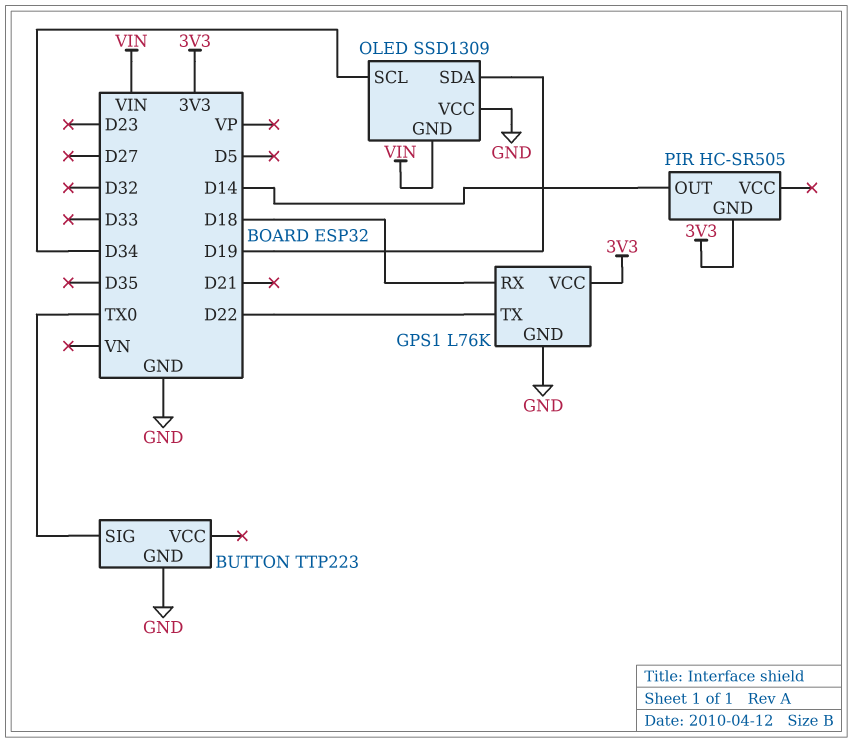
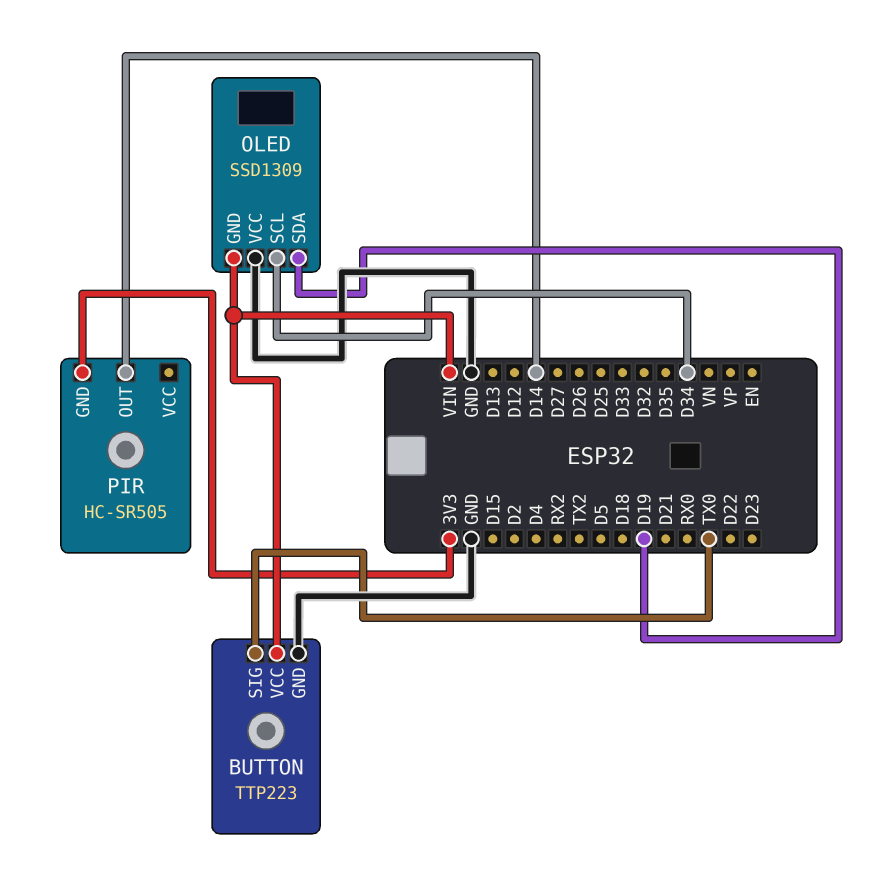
BUTTON pin VCC: none -> VIN
GPS1: L76K -> none
GPS1 pin GND: GND -> none
GPS1 pin RX: D18 -> none
GPS1 pin TX: D22 -> none
GPS1 pin VCC: 3V3 -> none

